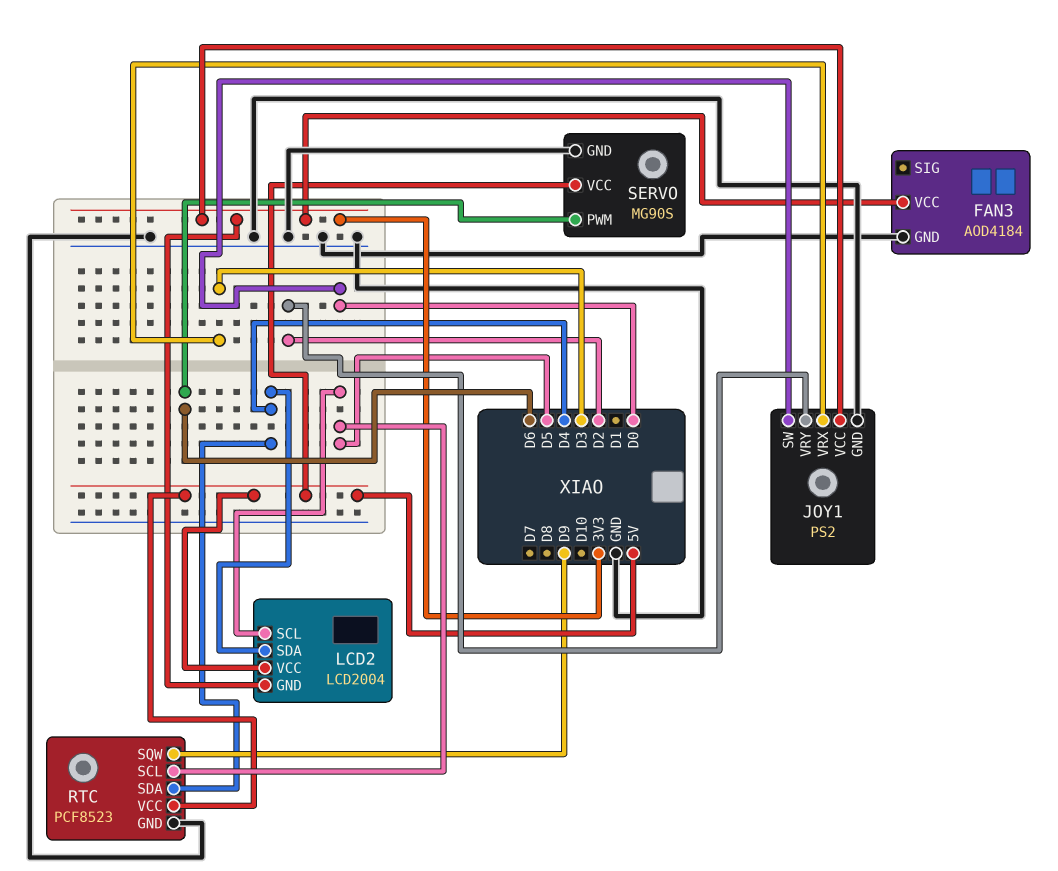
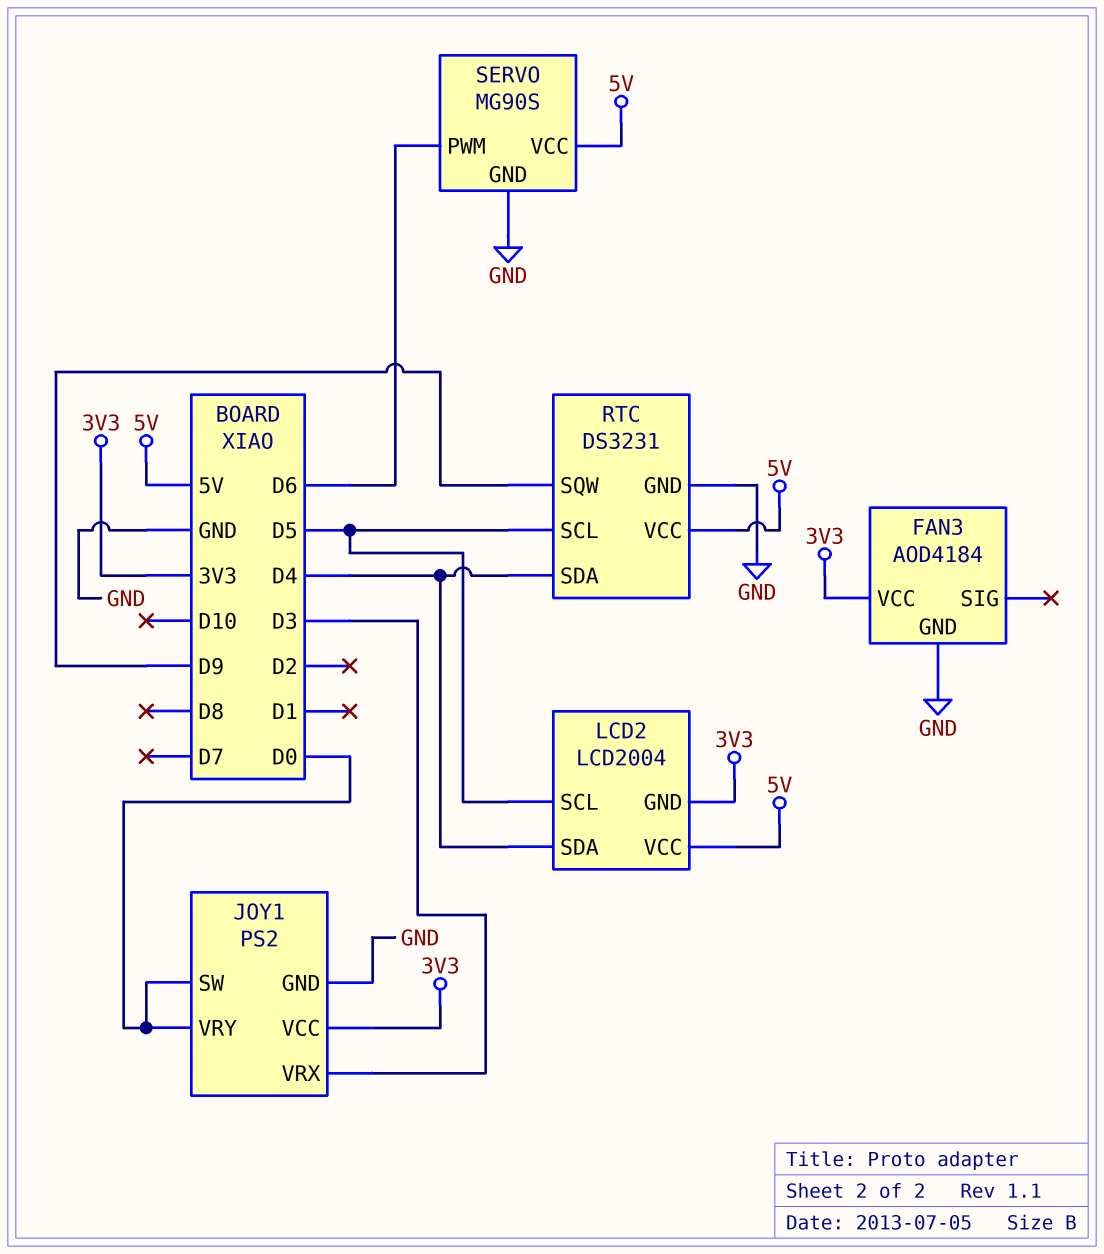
JOY1 pin VRY: D2 -> D0
RTC: PCF8523 -> DS3231

